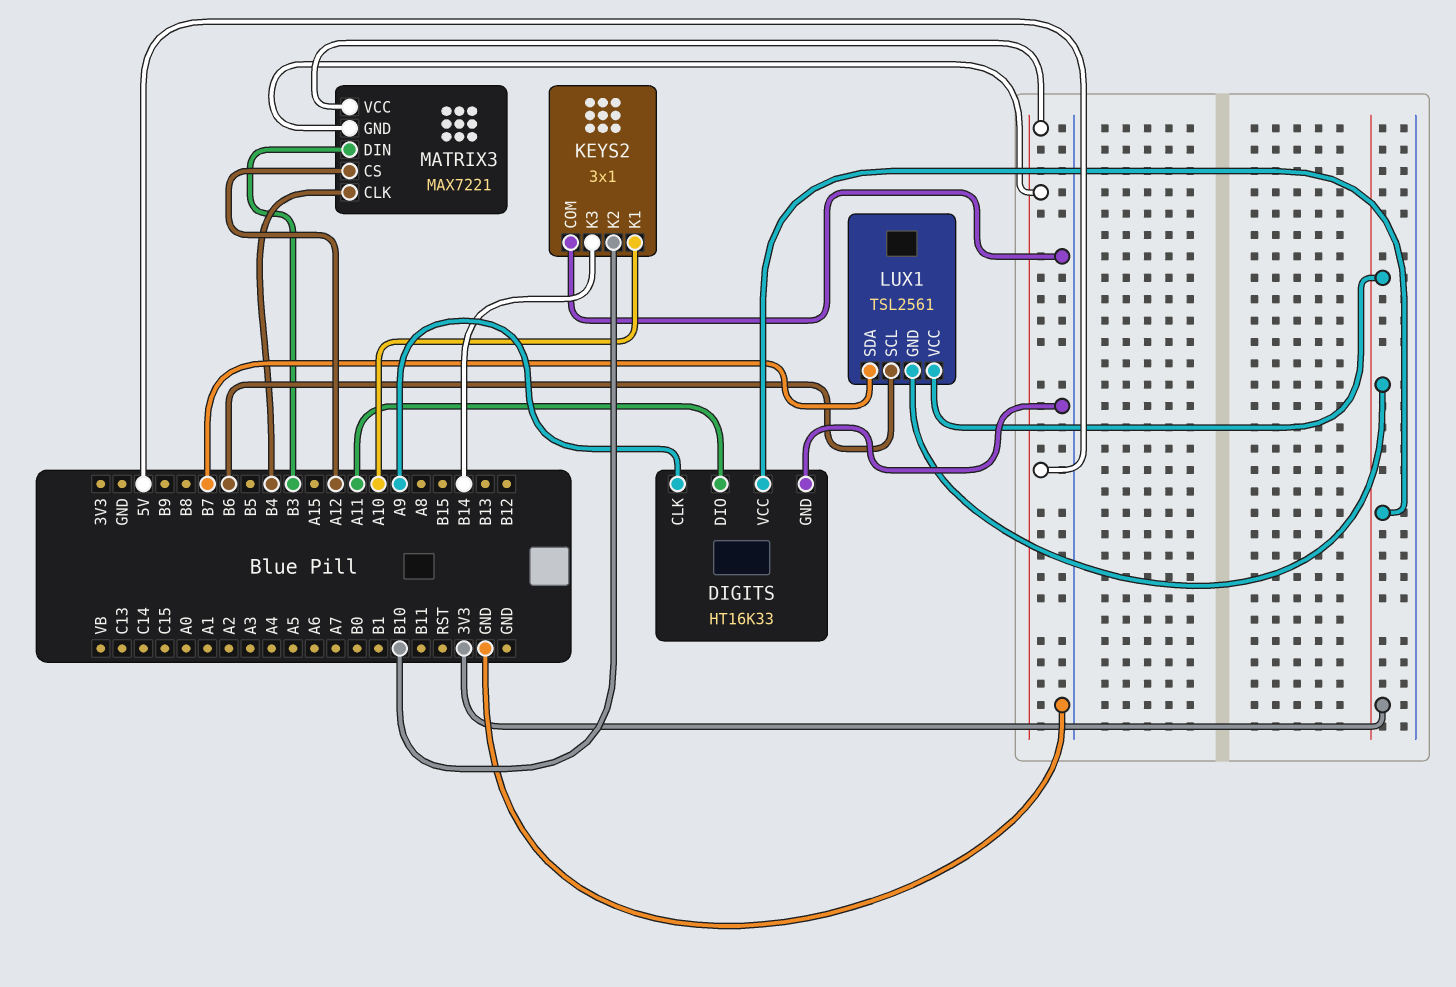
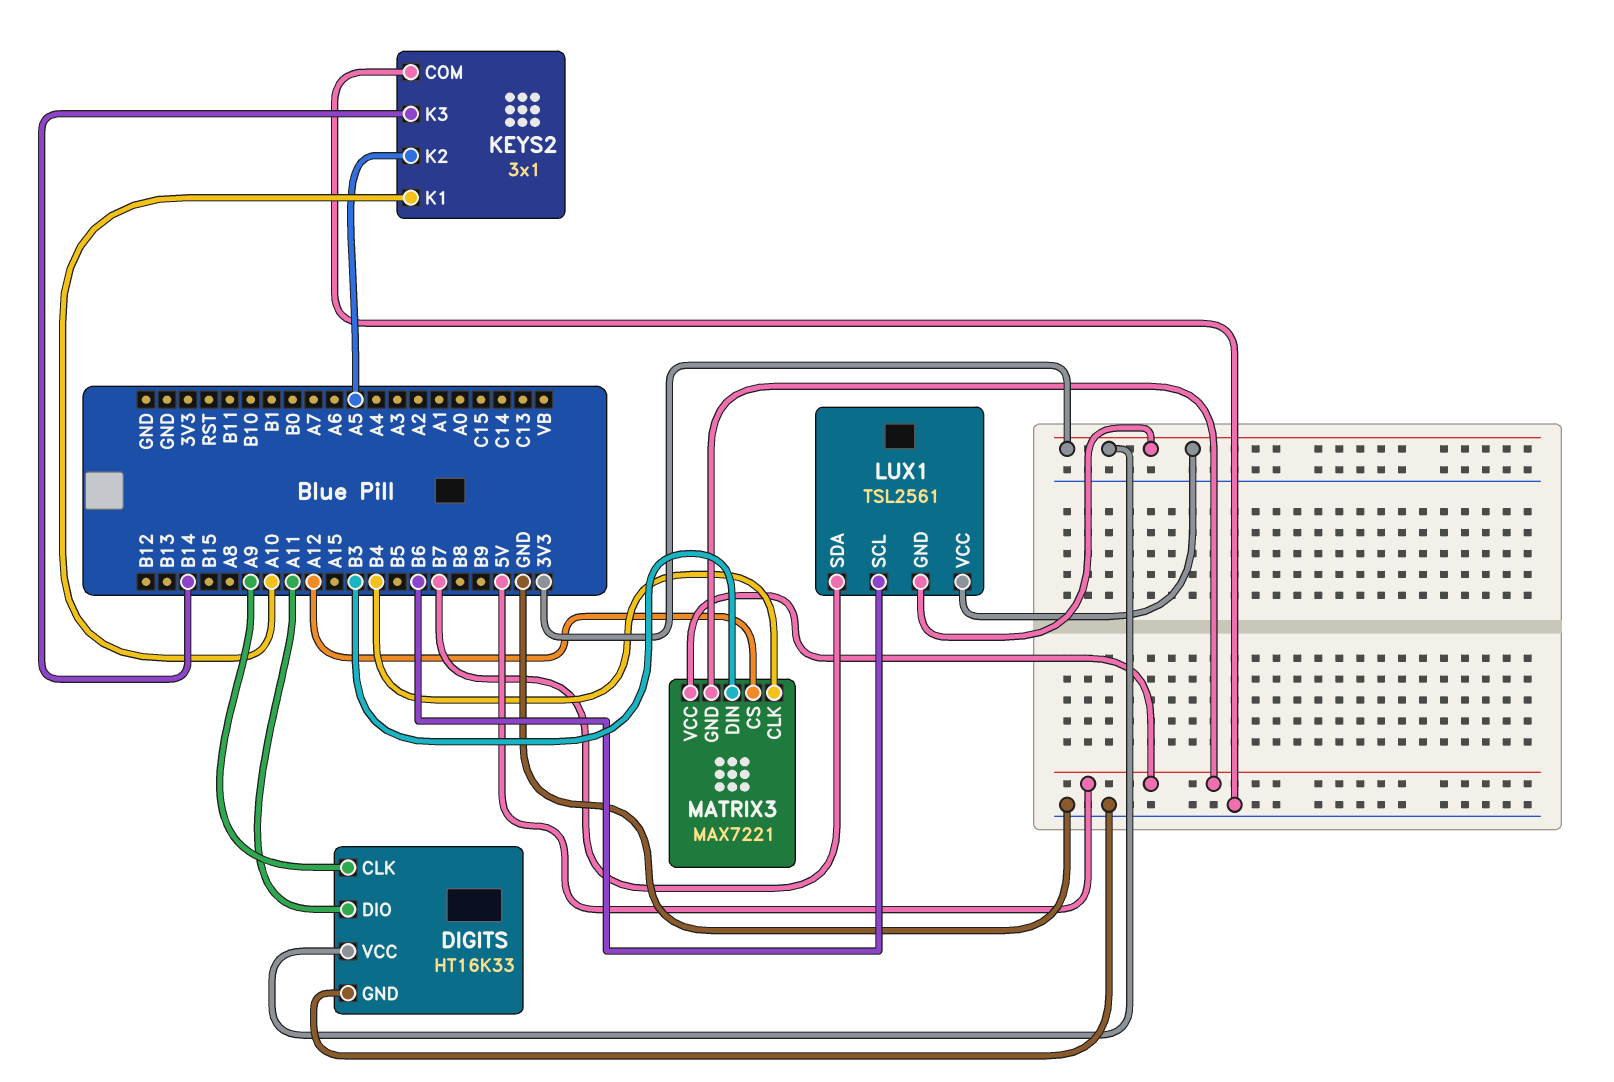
KEYS2 pin K2: B10 -> A5

